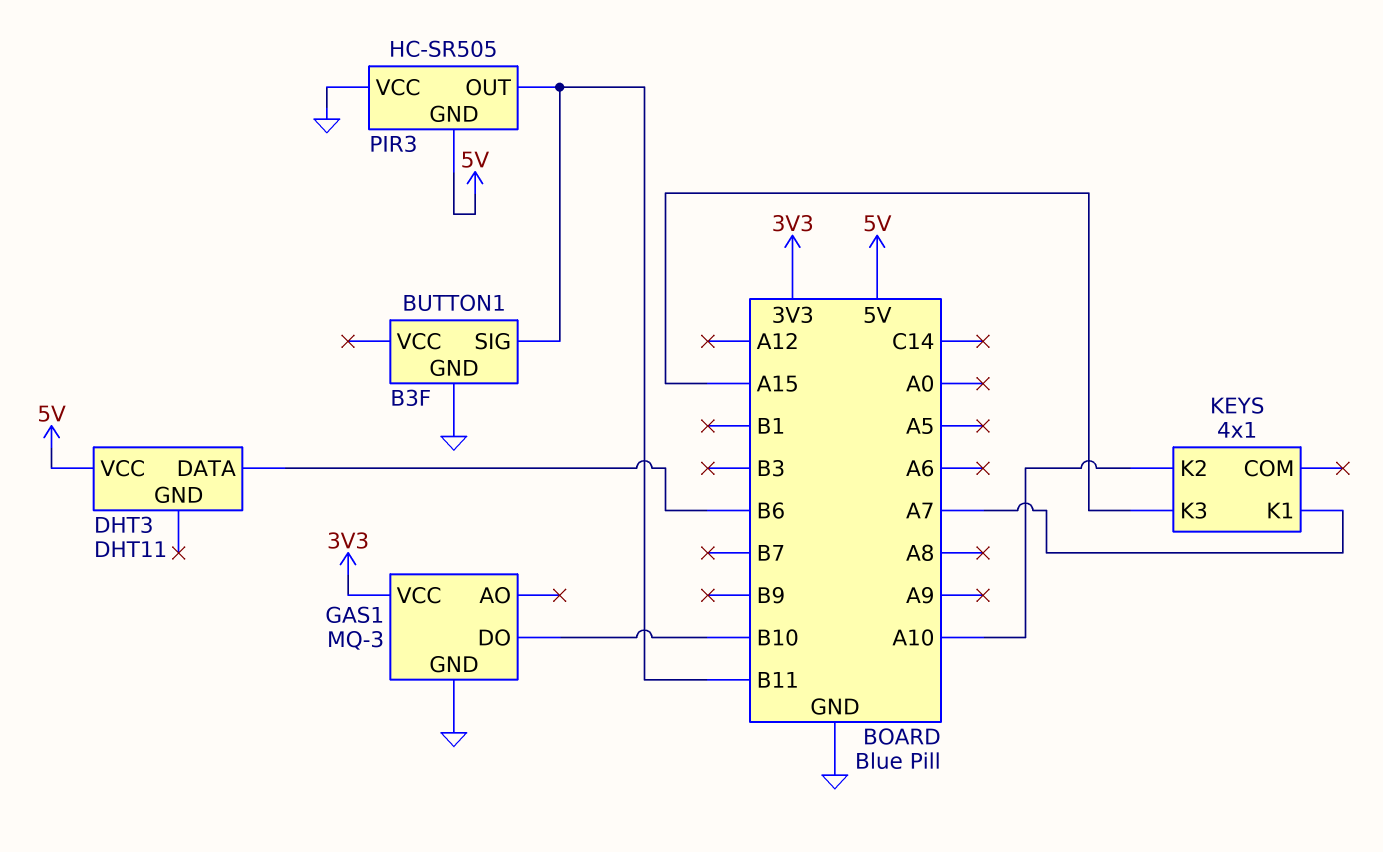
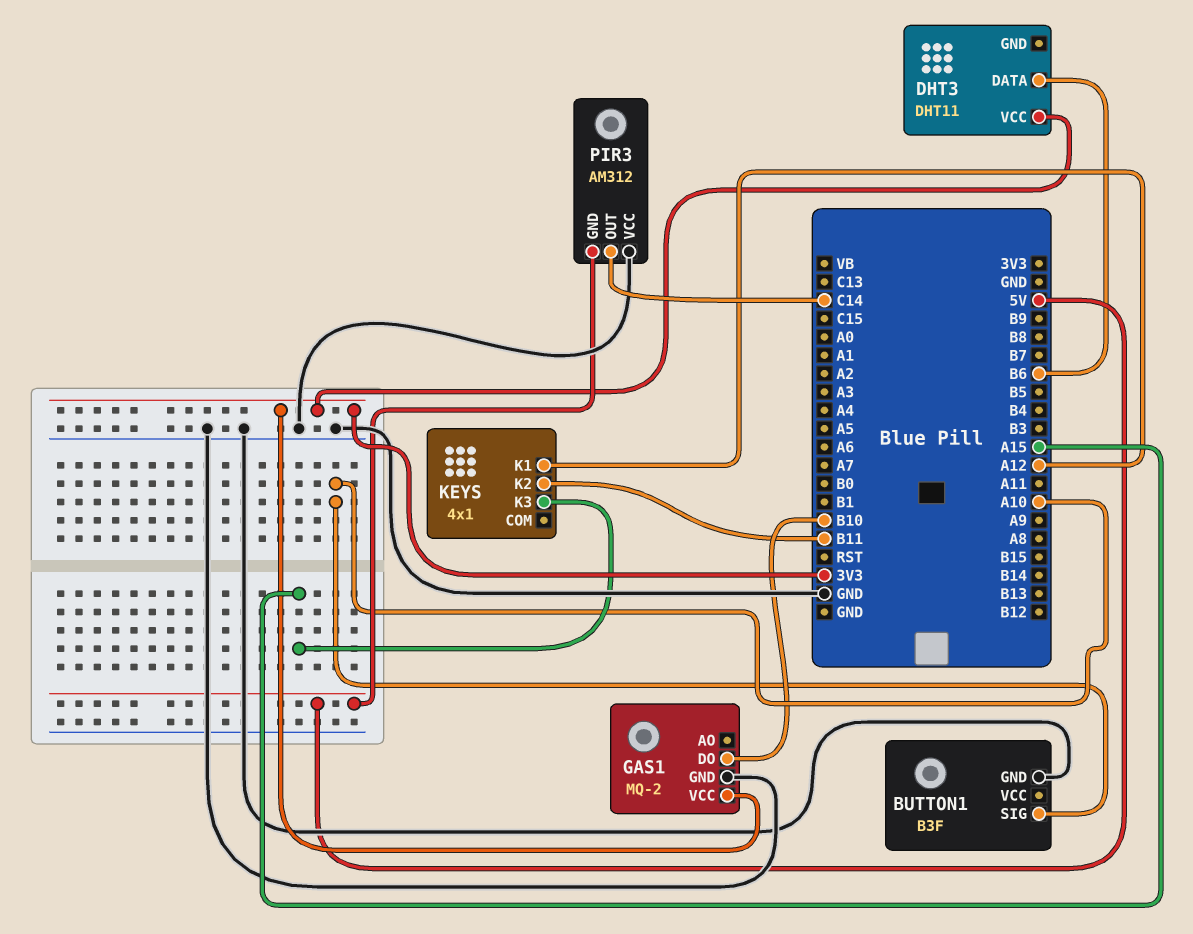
BUTTON1 pin SIG: B11 -> A10
DHT3 pin VCC: 5V -> 3V3
GAS1: MQ-3 -> MQ-2
KEYS pin K1: A7 -> A12
KEYS pin K2: A10 -> B11
PIR3: HC-SR505 -> AM312
PIR3 pin OUT: B11 -> C14

